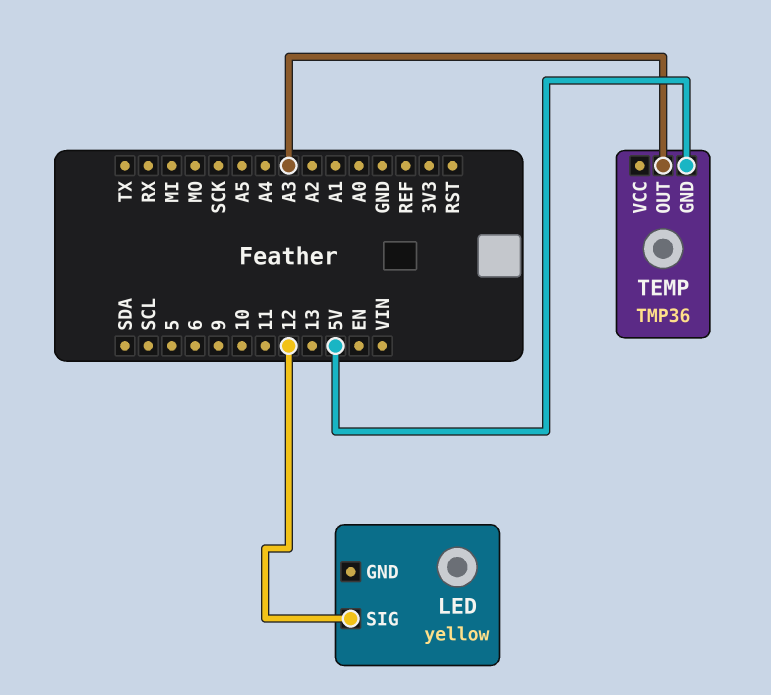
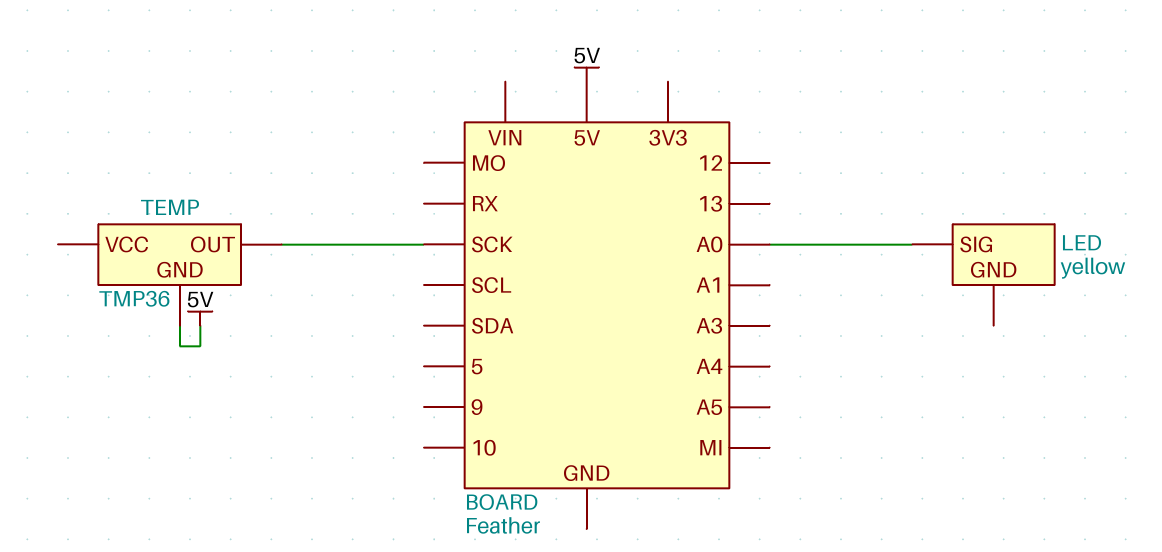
LED pin SIG: 12 -> A0
TEMP pin OUT: A3 -> SCK

